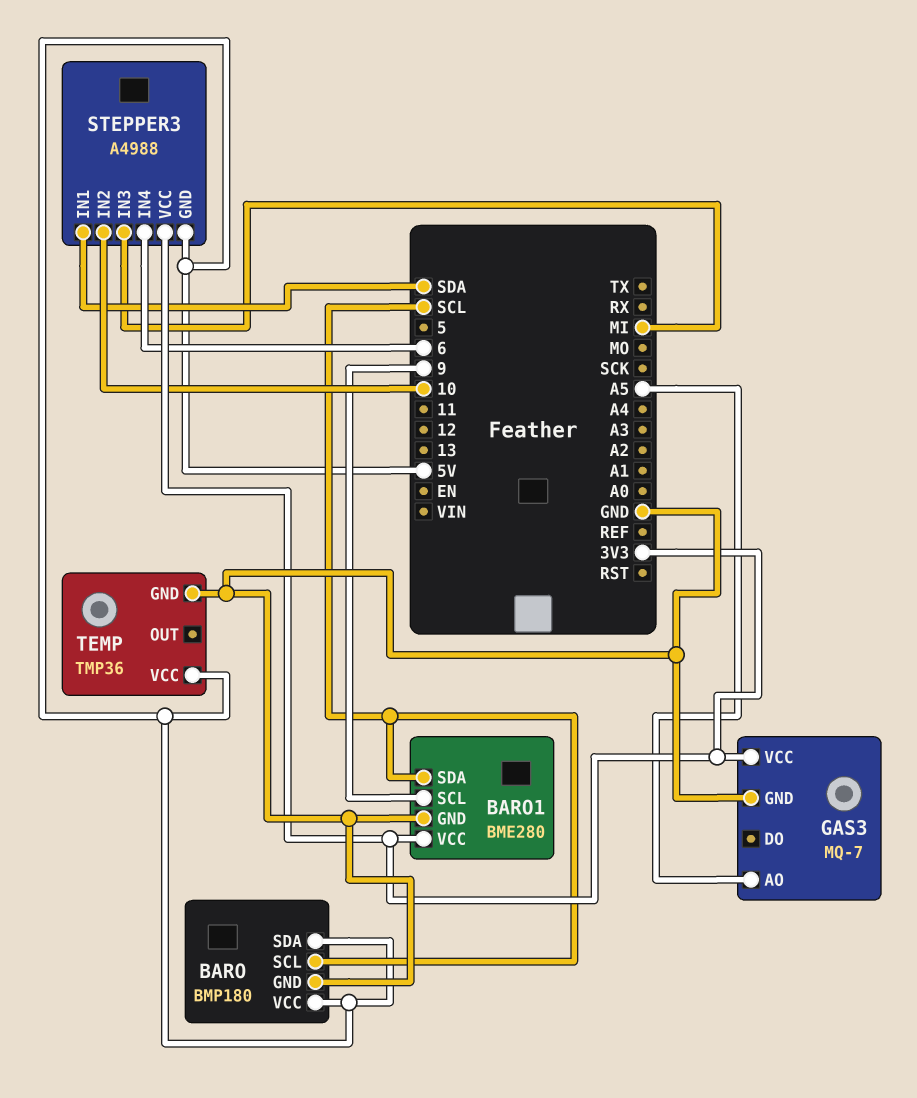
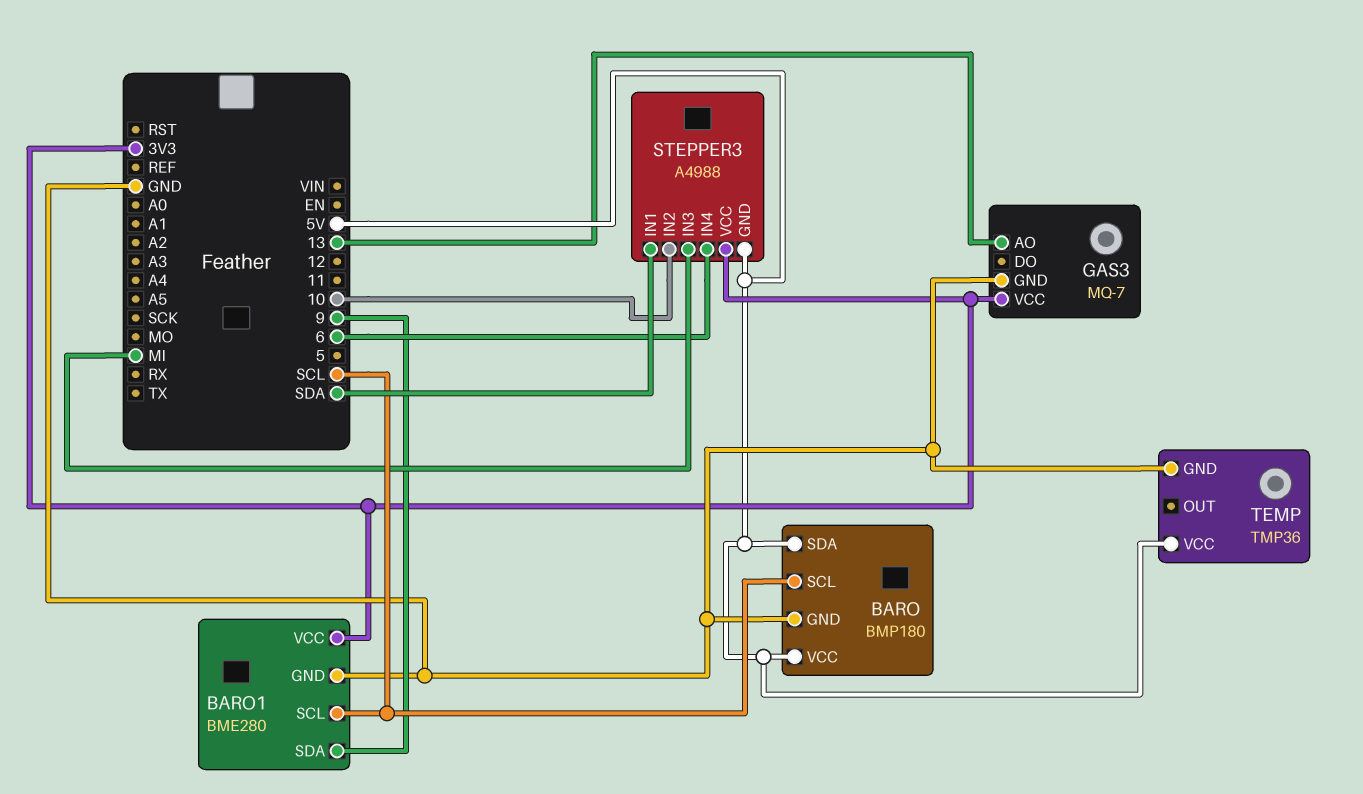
BARO1 pin SCL: 9 -> SCL
BARO1 pin SDA: SCL -> 9
GAS3 pin AO: A5 -> 13

